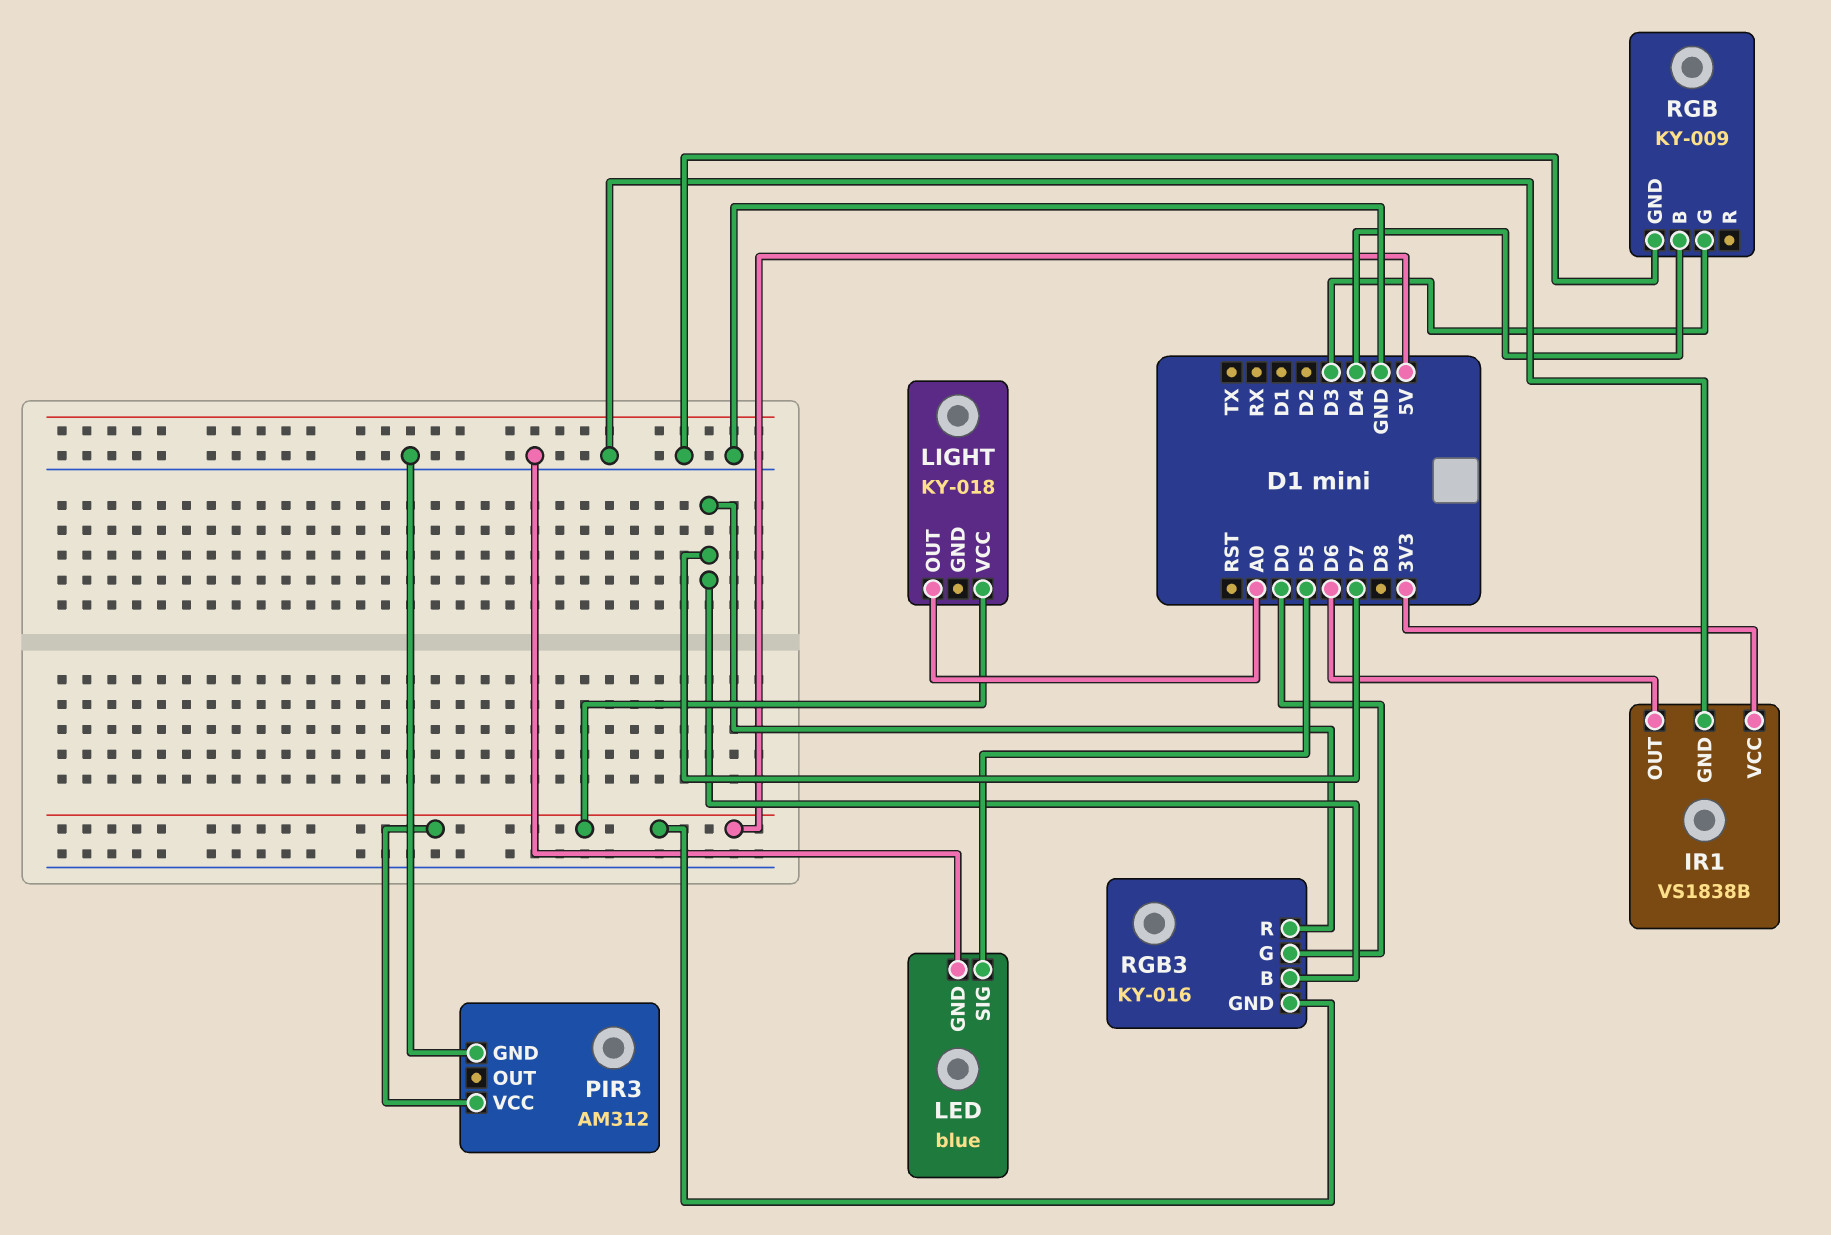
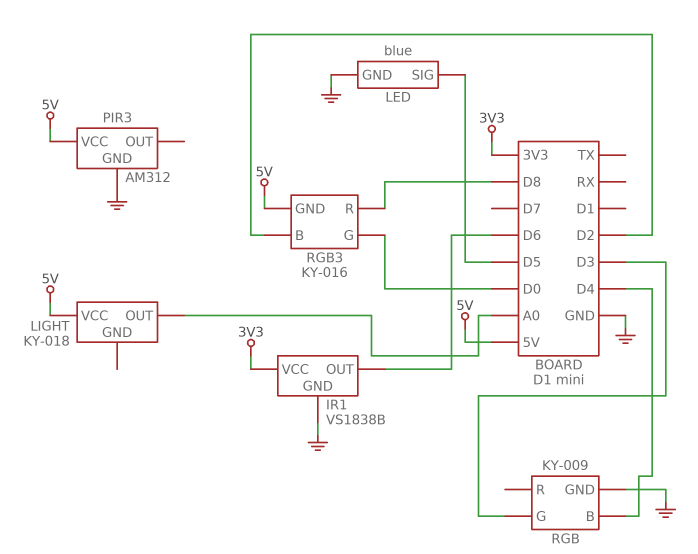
RGB3 pin B: D7 -> D2
RGB3 pin R: D7 -> D8

